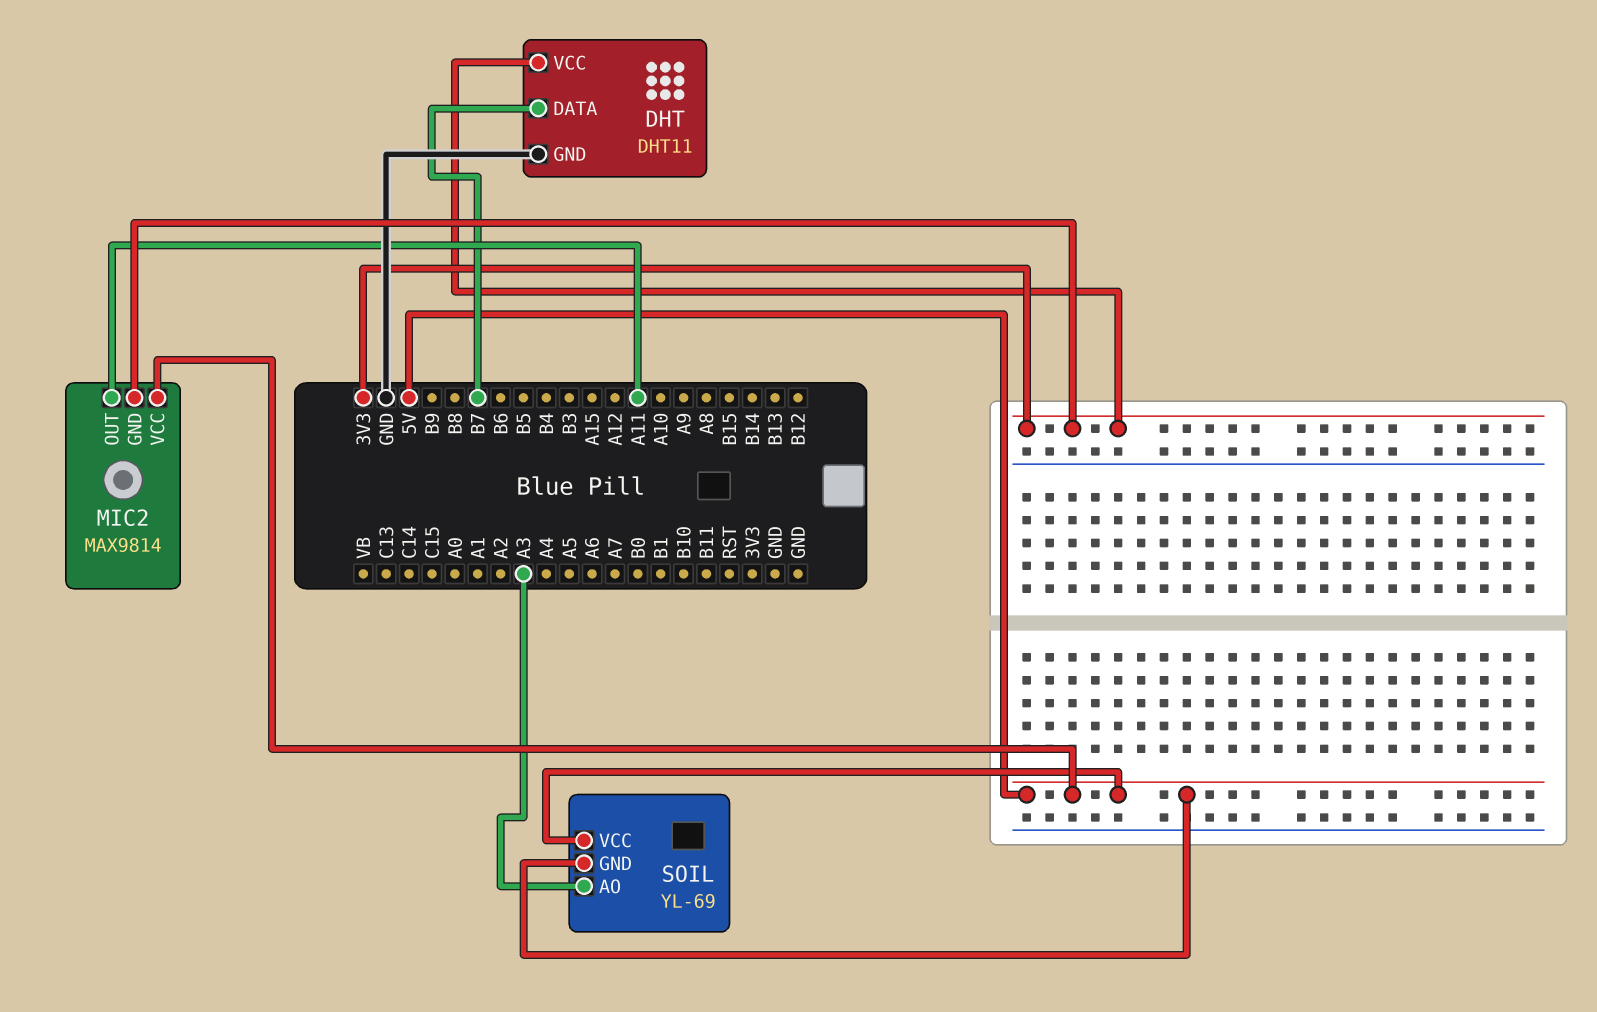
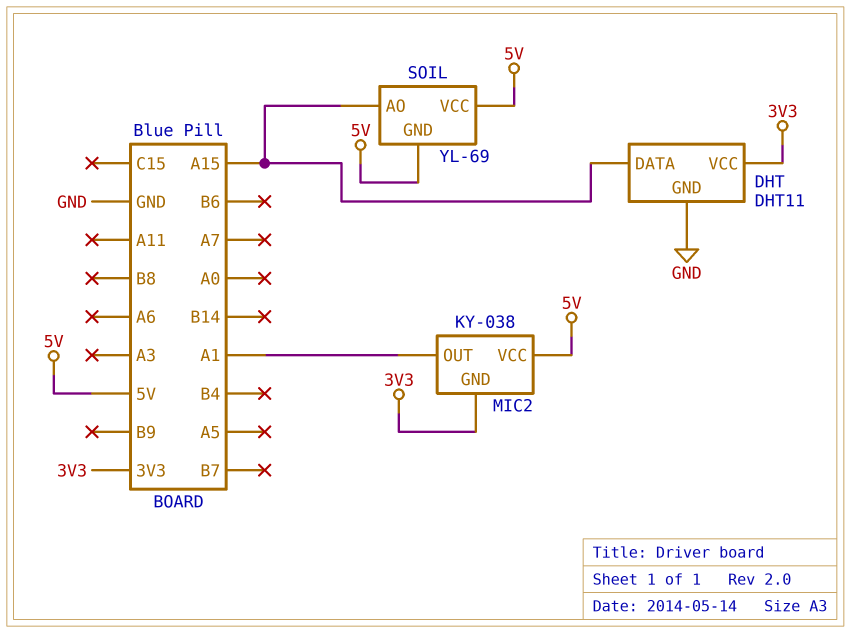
DHT pin DATA: B7 -> A15
MIC2: MAX9814 -> KY-038
MIC2 pin OUT: A11 -> A1
SOIL pin AO: A3 -> A15

